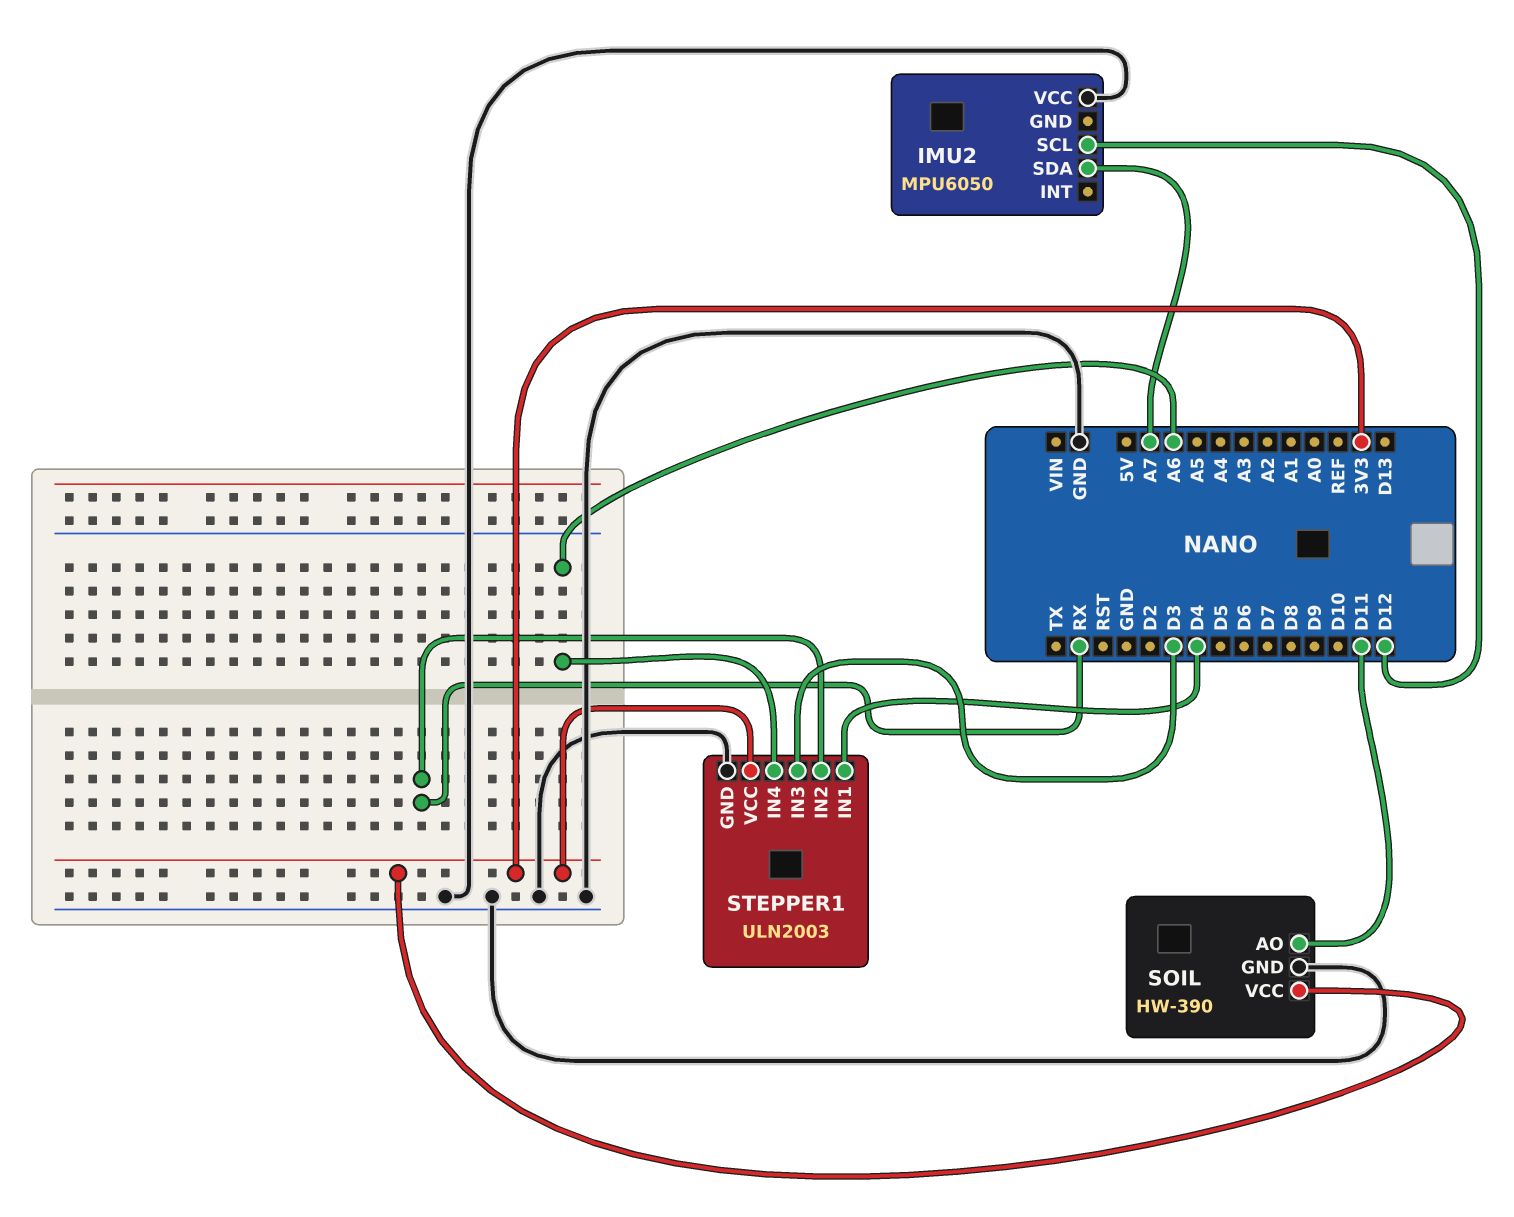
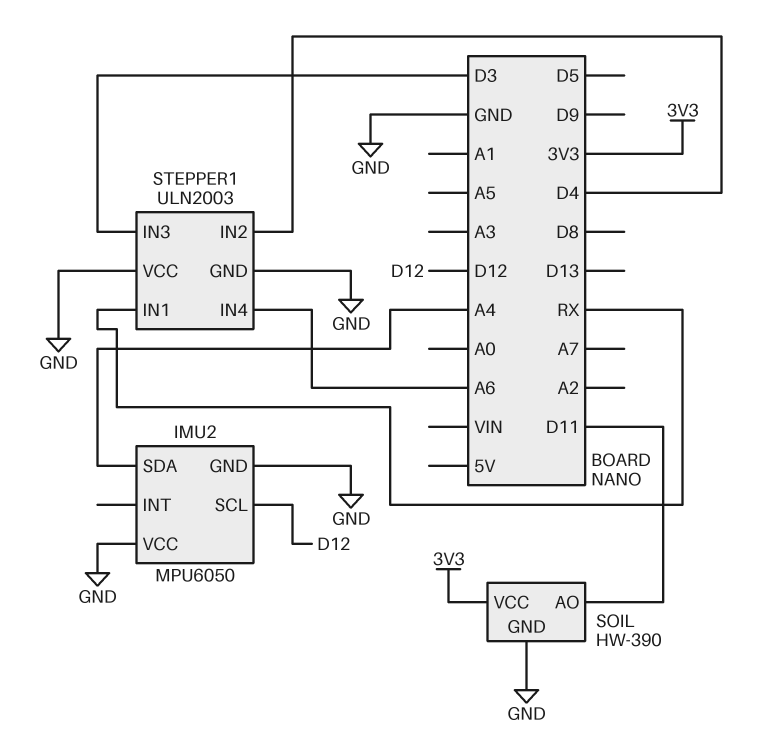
IMU2 pin GND: none -> GND
IMU2 pin SDA: A7 -> A4
STEPPER1 pin IN1: D4 -> RX
STEPPER1 pin IN2: RX -> D4
STEPPER1 pin VCC: 3V3 -> GND

